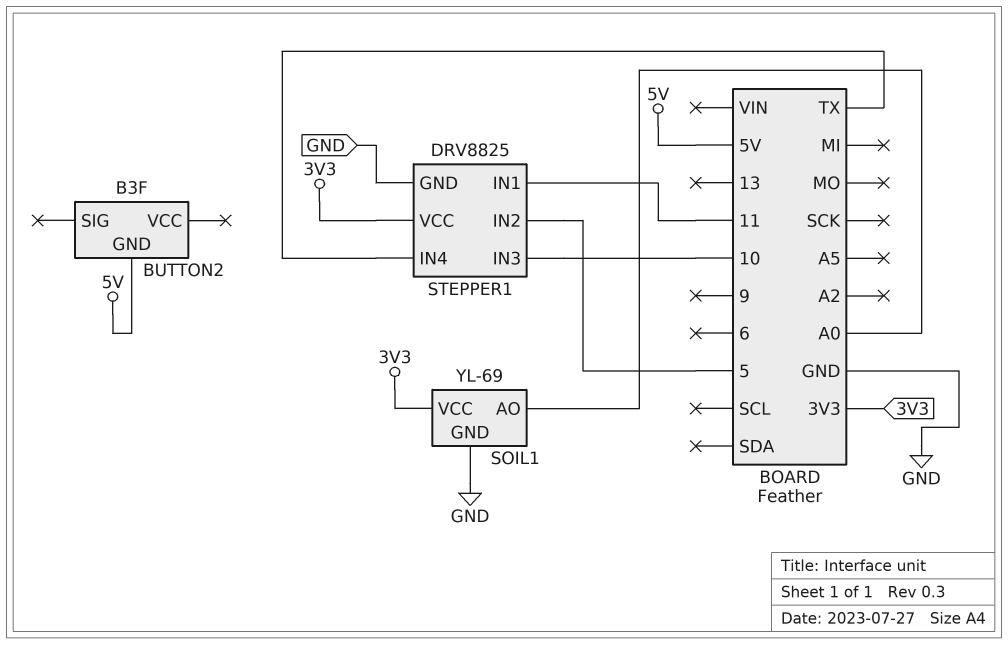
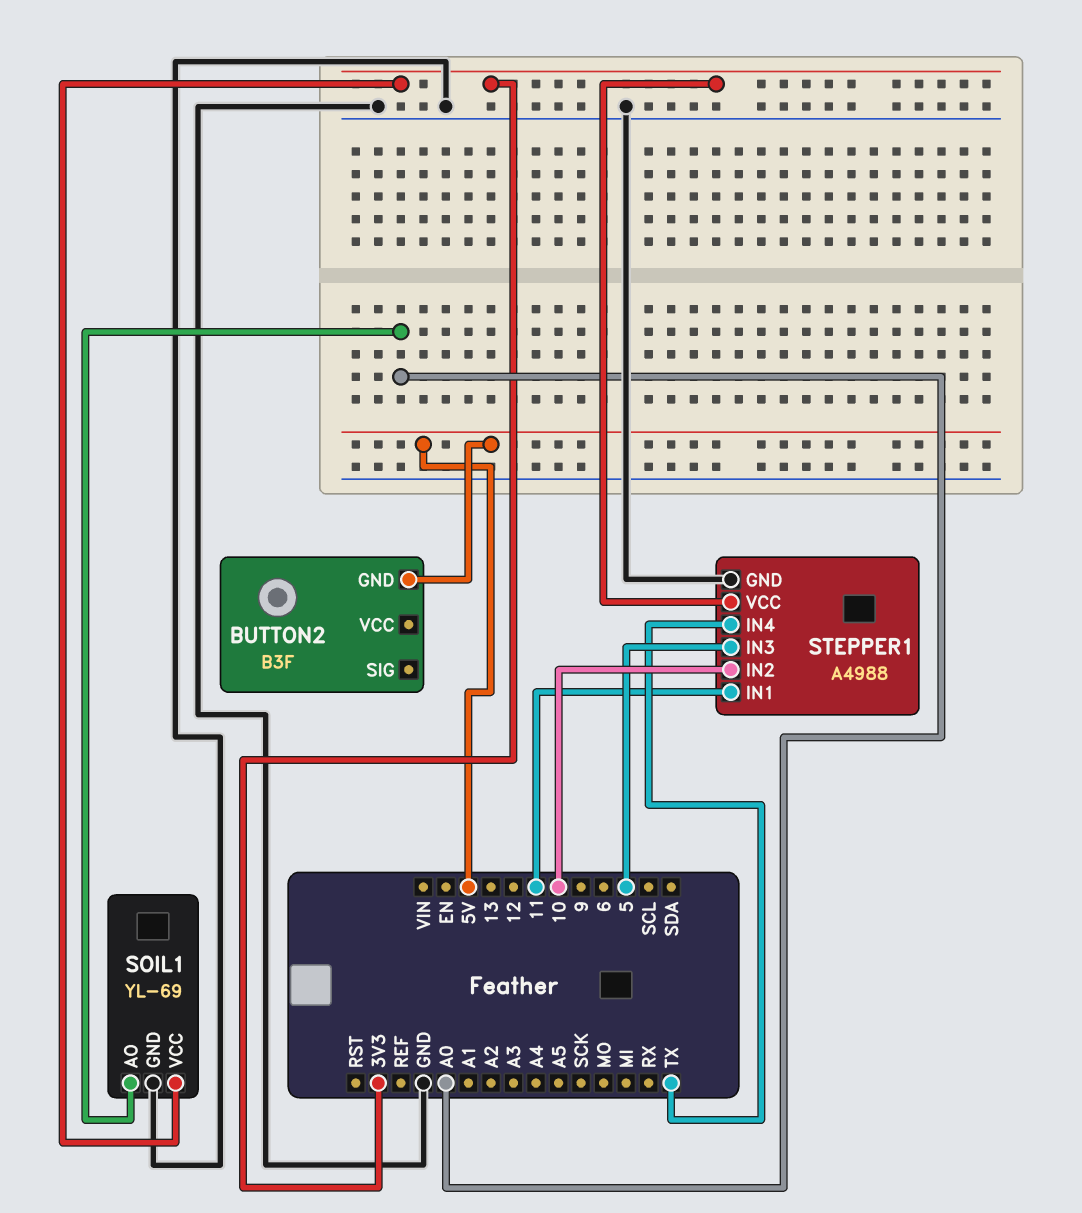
STEPPER1: DRV8825 -> A4988
STEPPER1 pin IN2: 5 -> 10
STEPPER1 pin IN3: 10 -> 5

